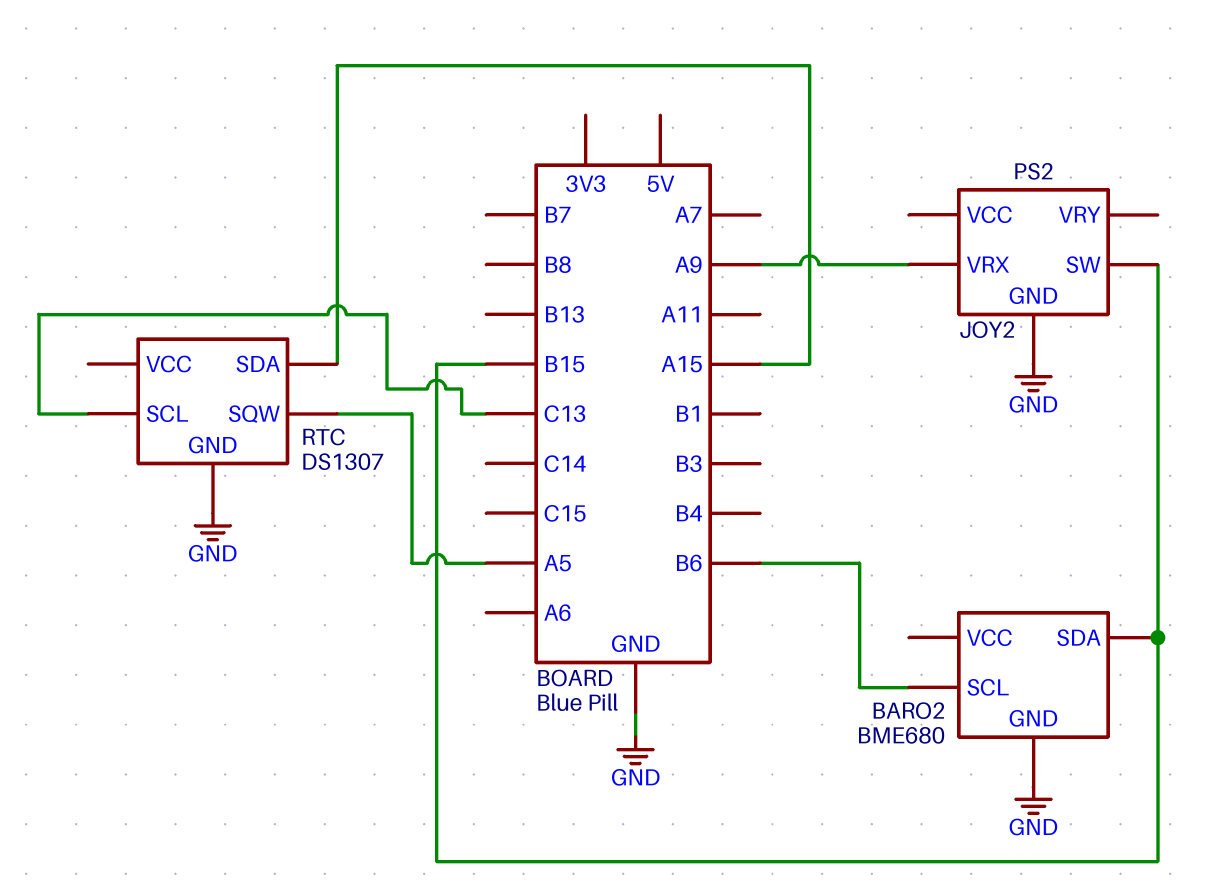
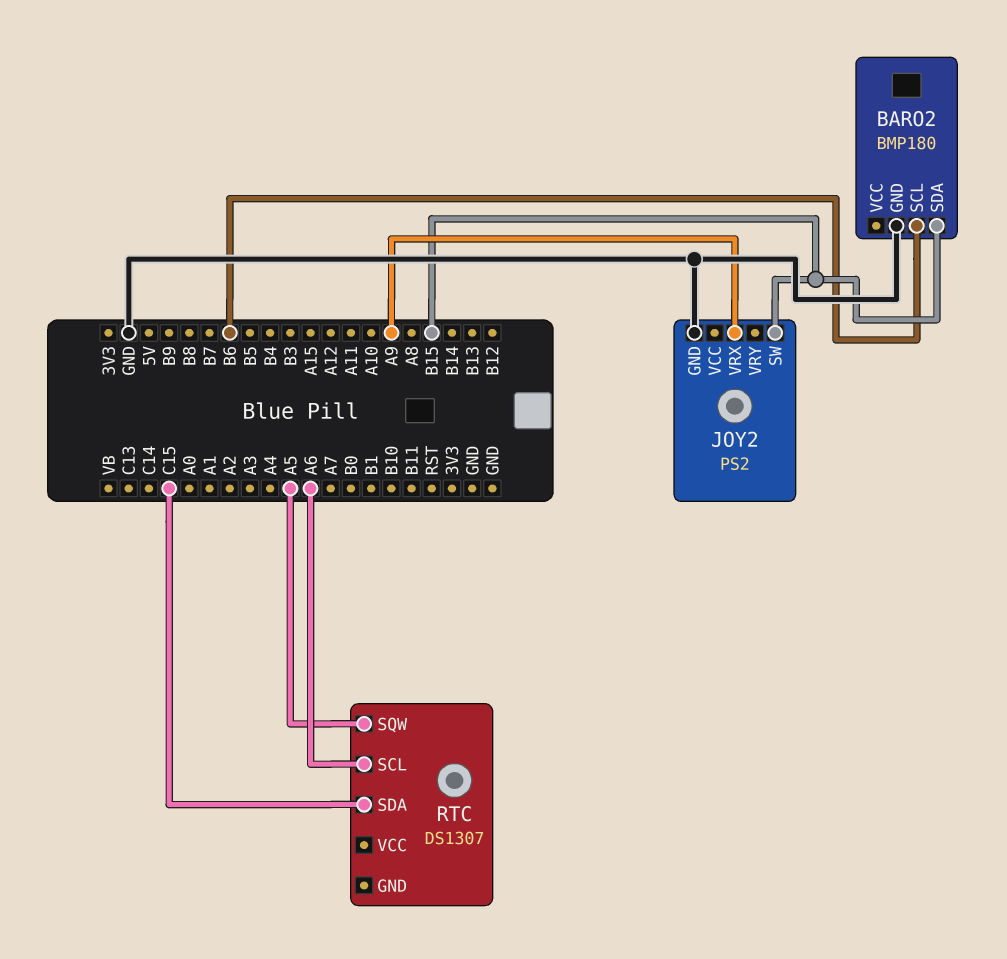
BARO2: BME680 -> BMP180
RTC pin GND: GND -> none
RTC pin SCL: C13 -> A6
RTC pin SDA: A15 -> C15

